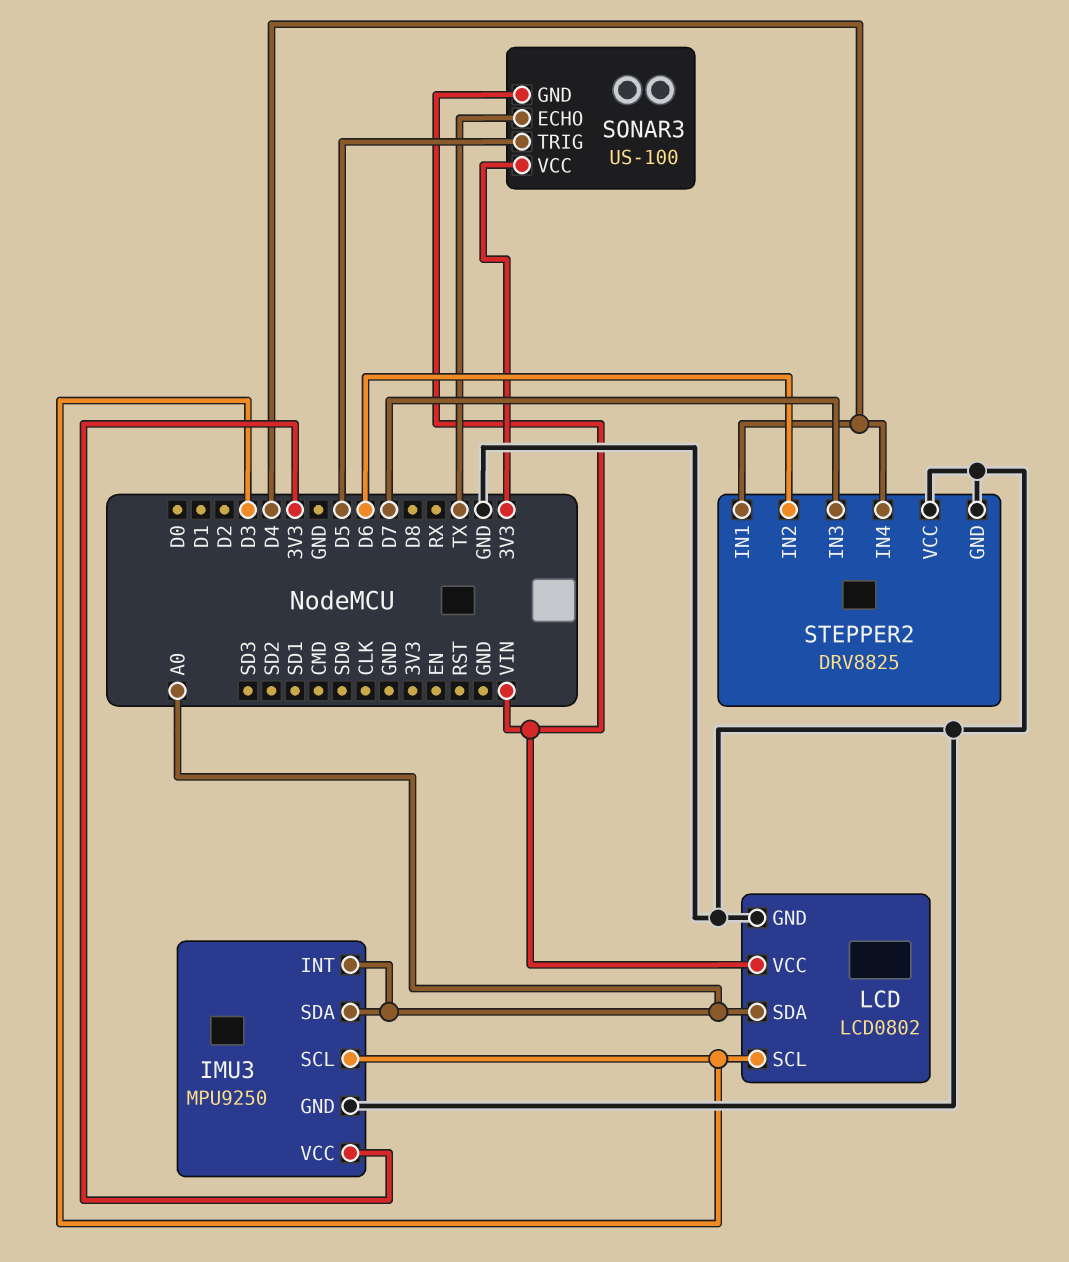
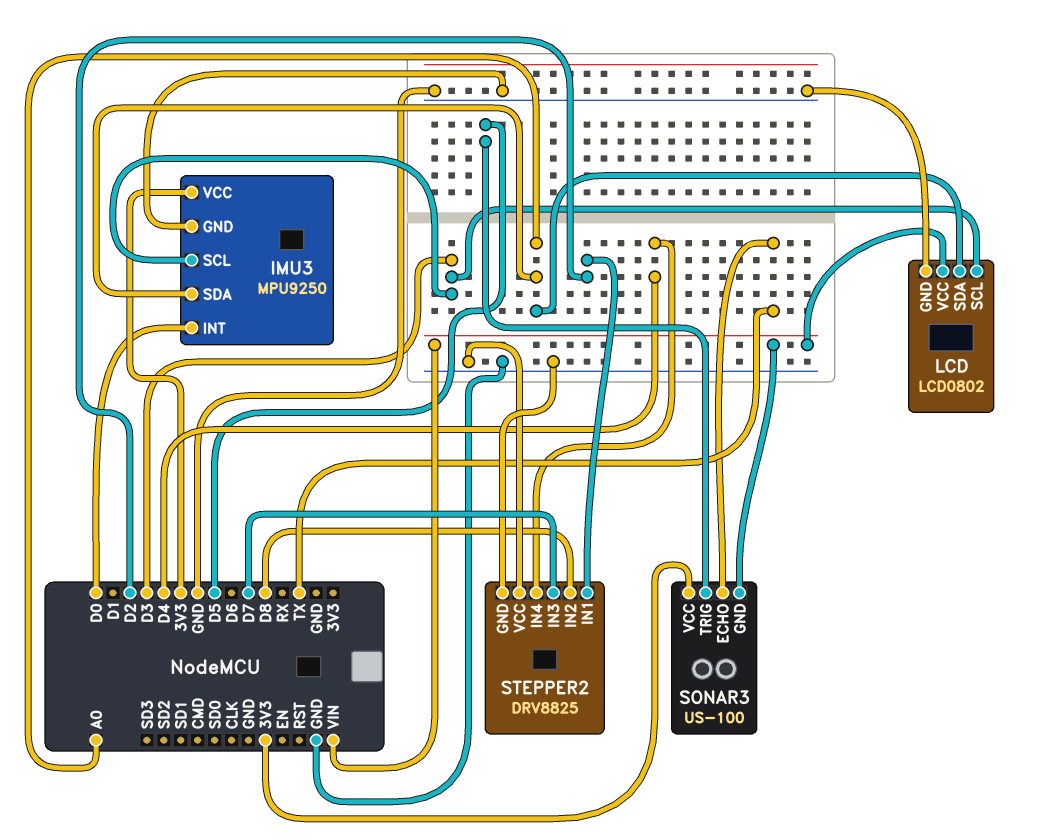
IMU3 pin INT: A0 -> D0
STEPPER2 pin IN1: D4 -> D2
STEPPER2 pin IN2: D6 -> D8

